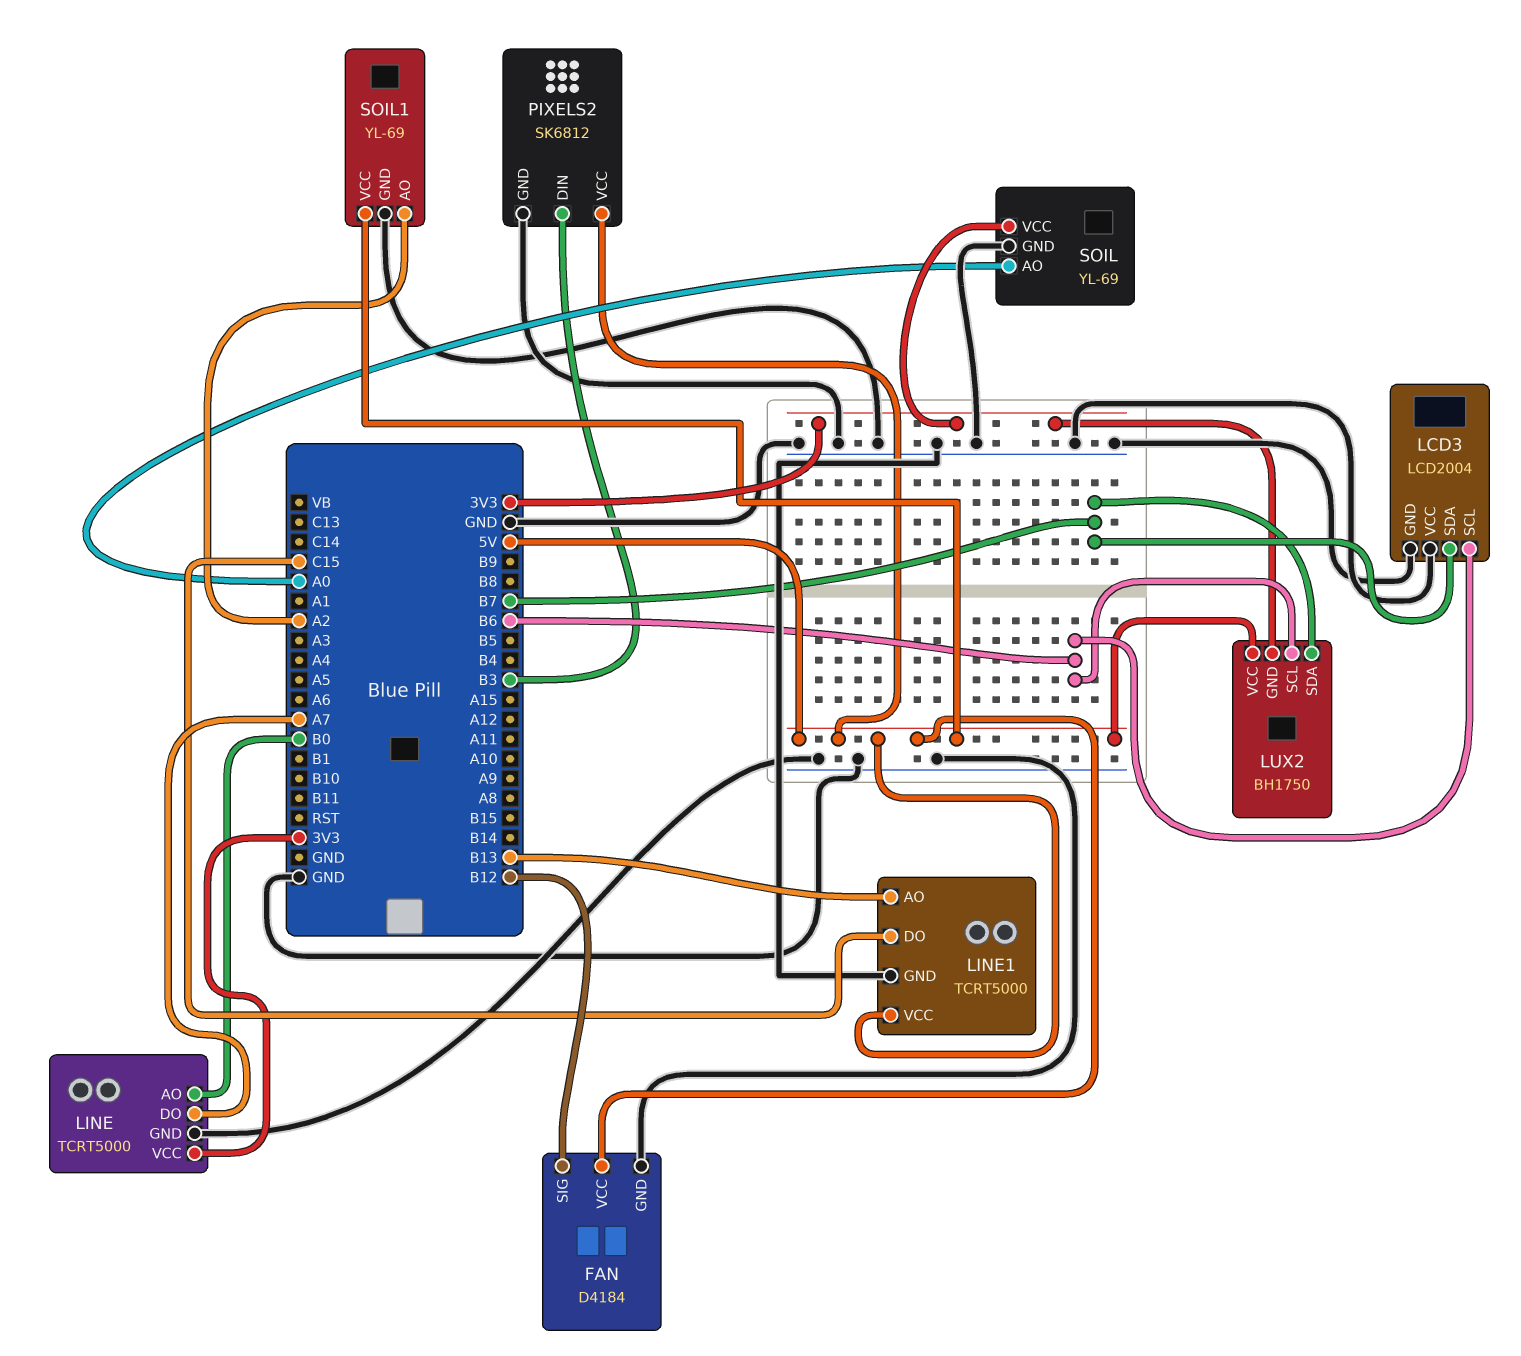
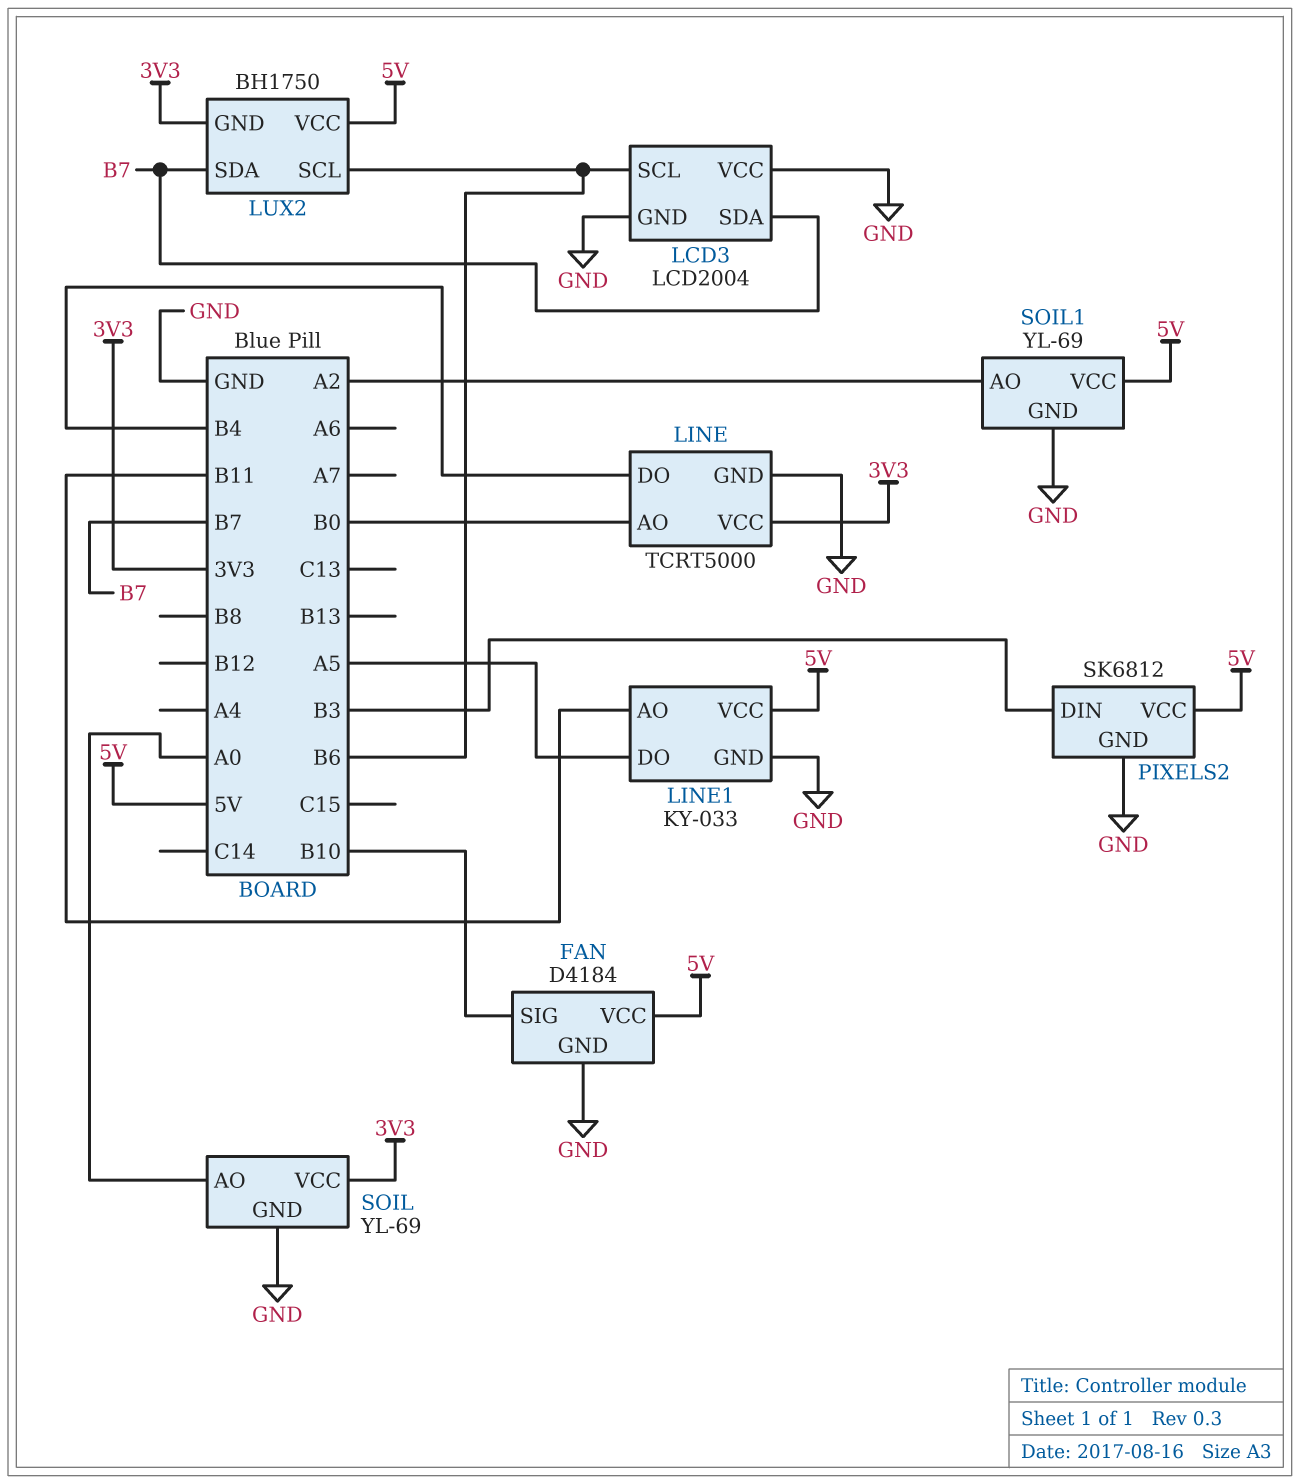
FAN pin SIG: B12 -> B10
LINE pin DO: A7 -> B4
LINE1: TCRT5000 -> KY-033
LINE1 pin AO: B13 -> B11
LINE1 pin DO: C15 -> A5

